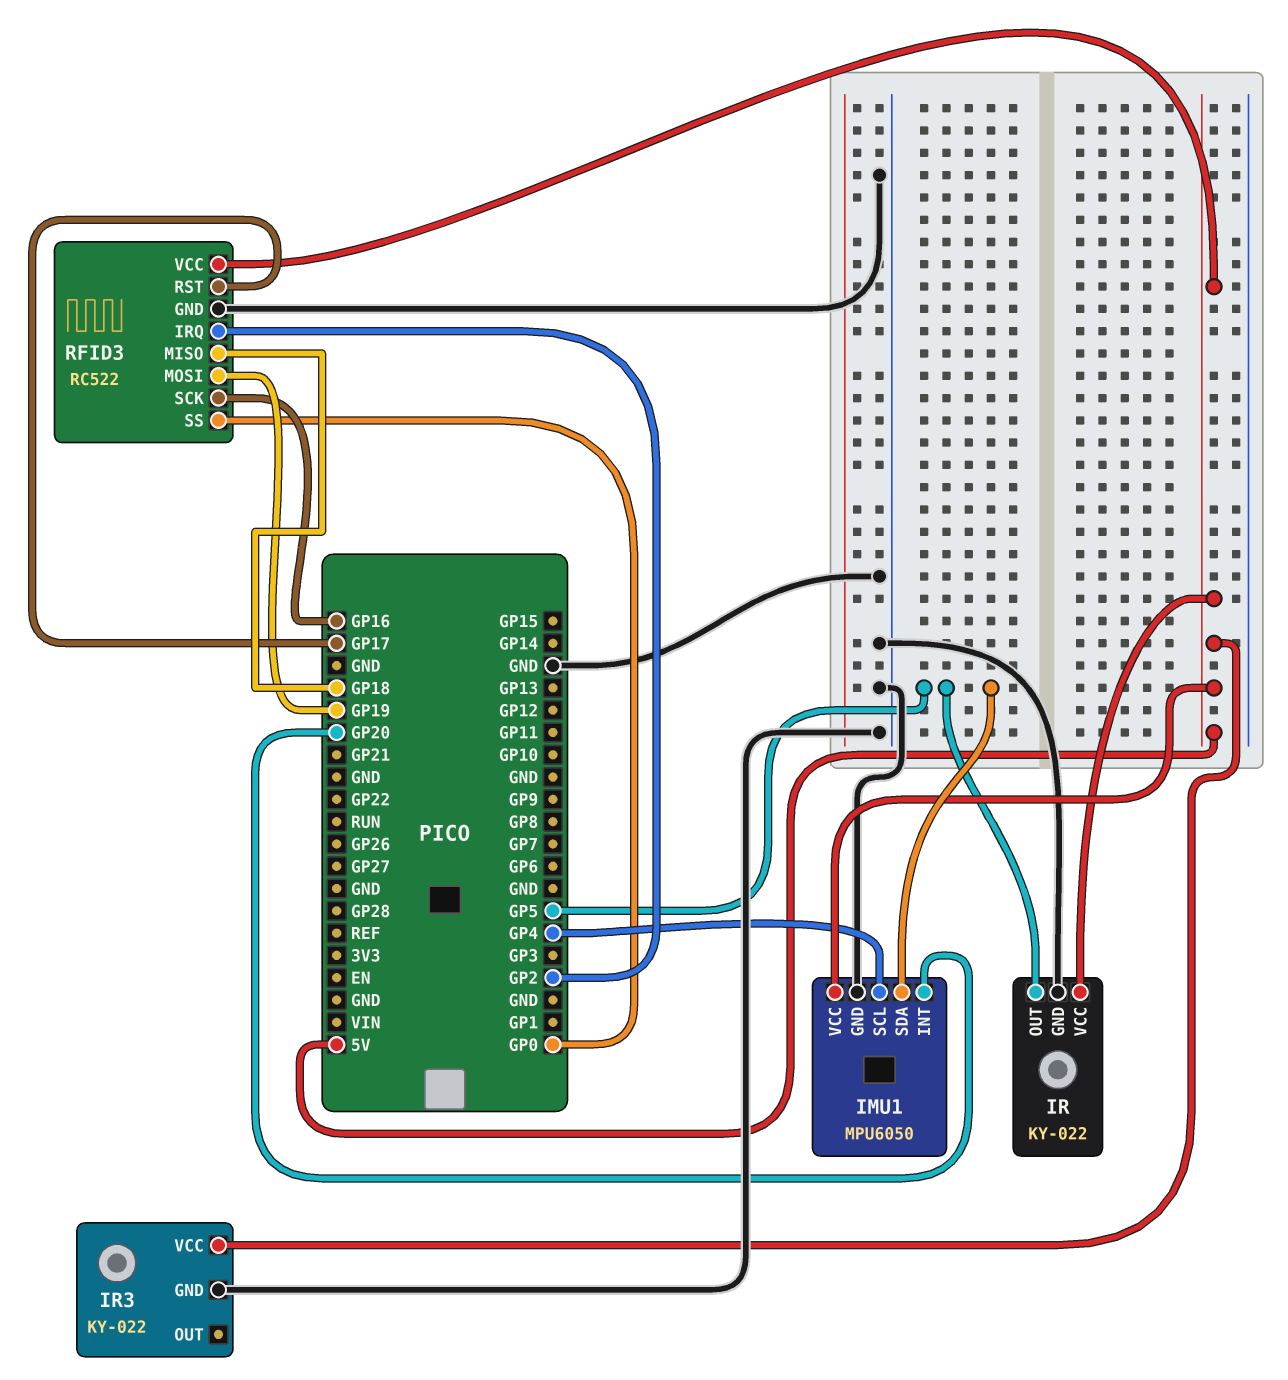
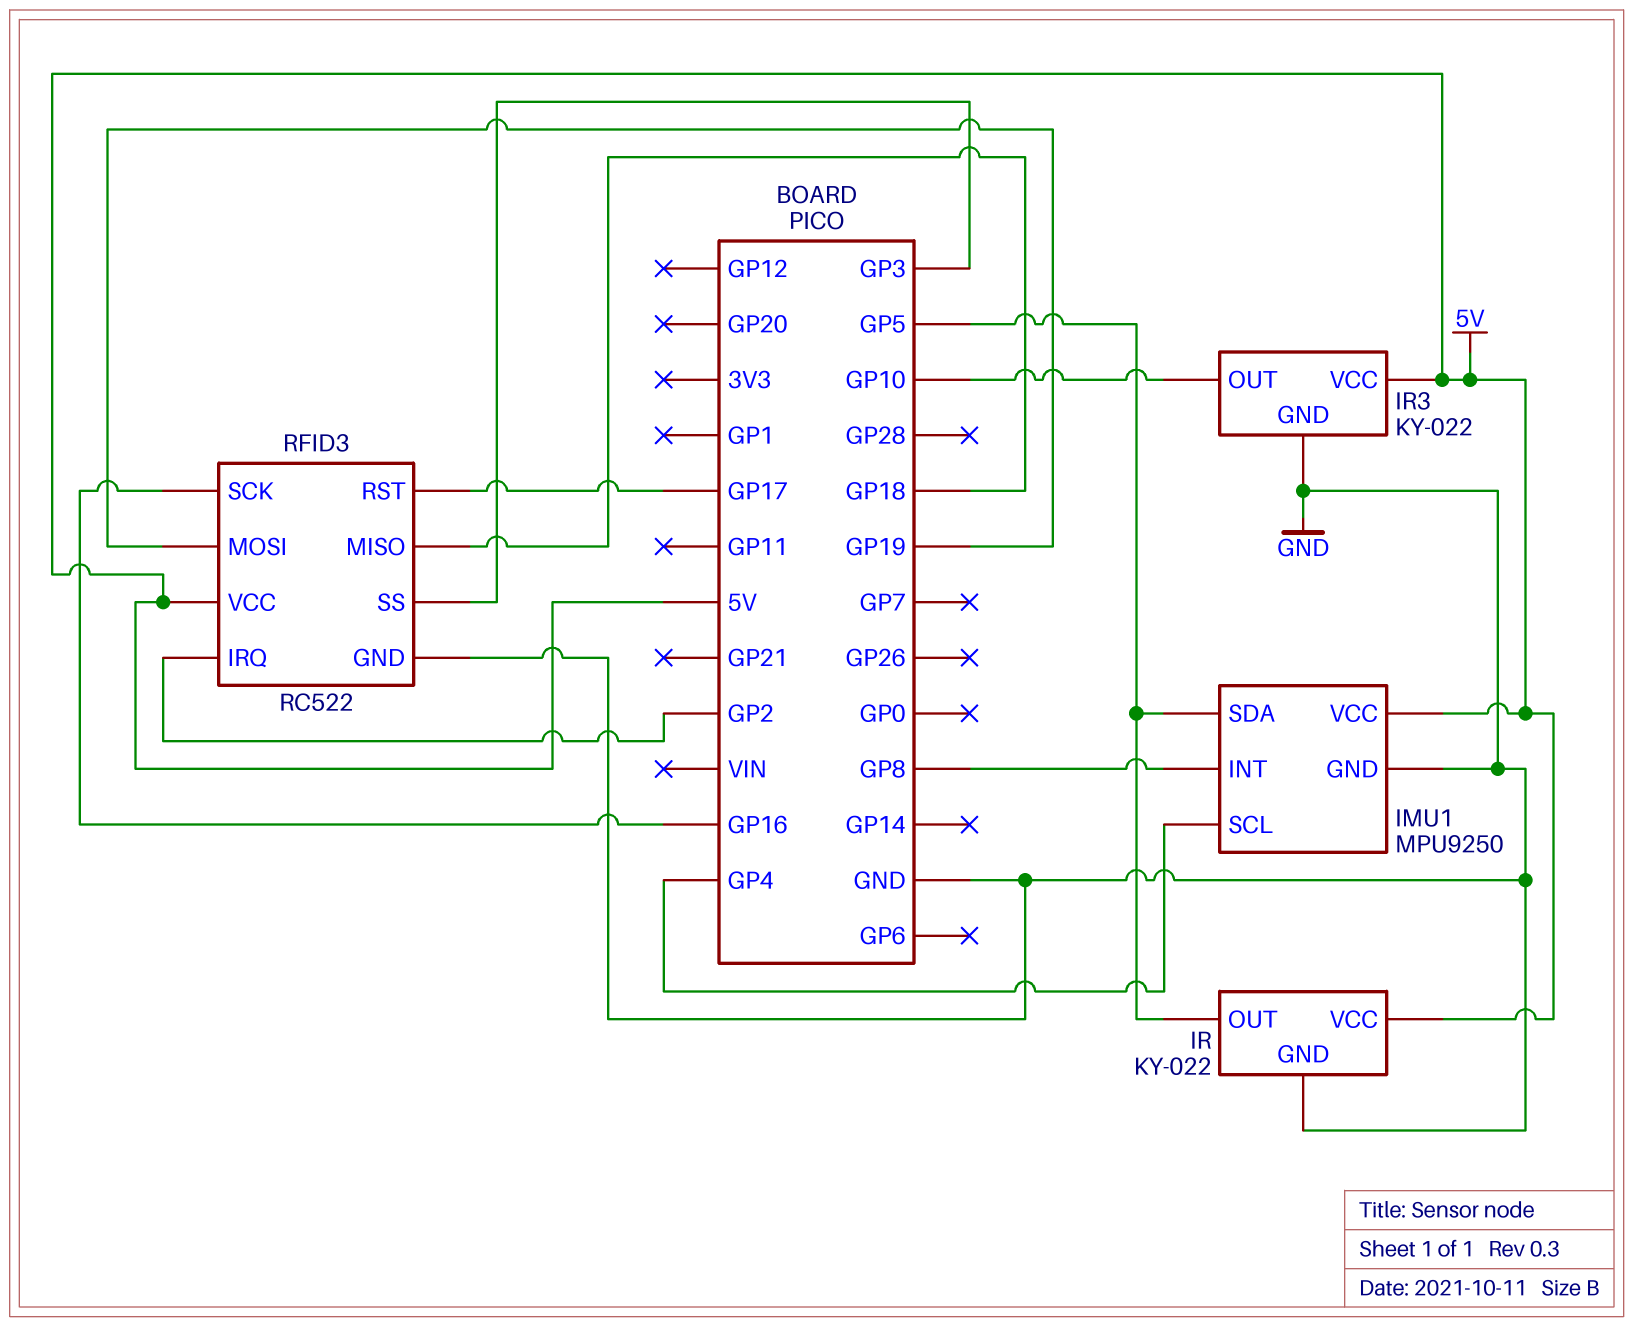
IMU1: MPU6050 -> MPU9250
IMU1 pin INT: GP20 -> GP8
IR3 pin OUT: none -> GP10
RFID3 pin SS: GP0 -> GP3

